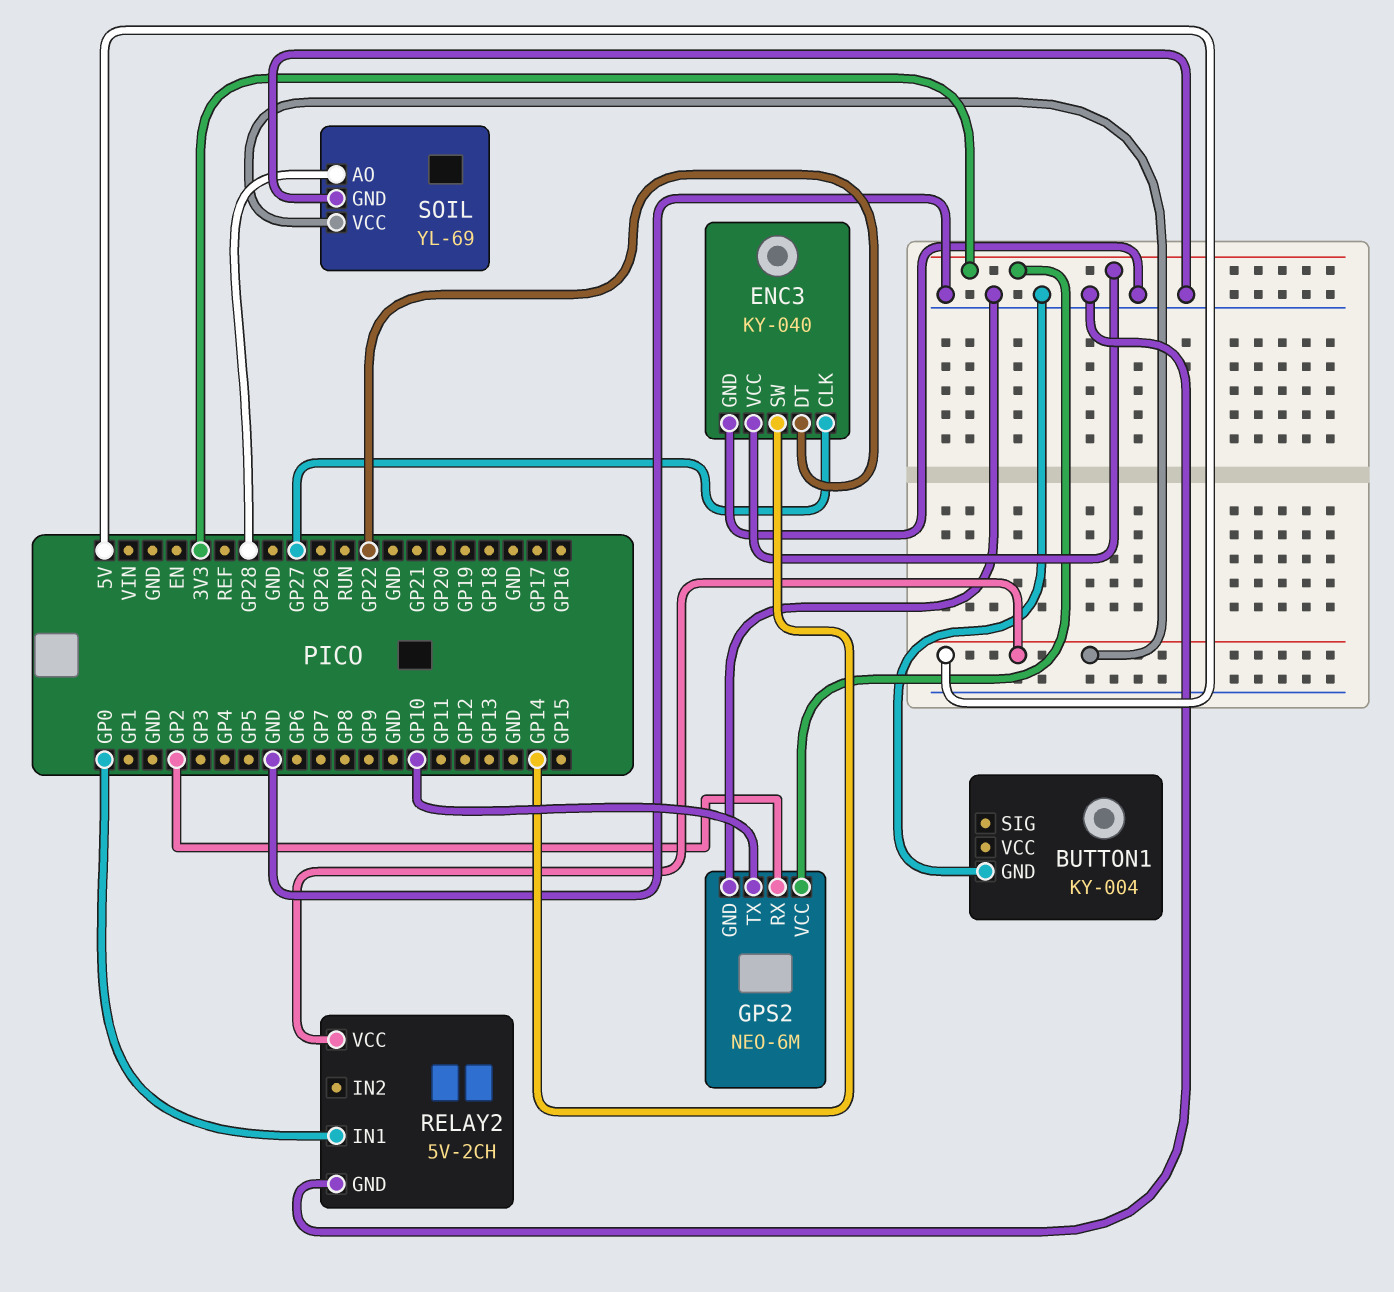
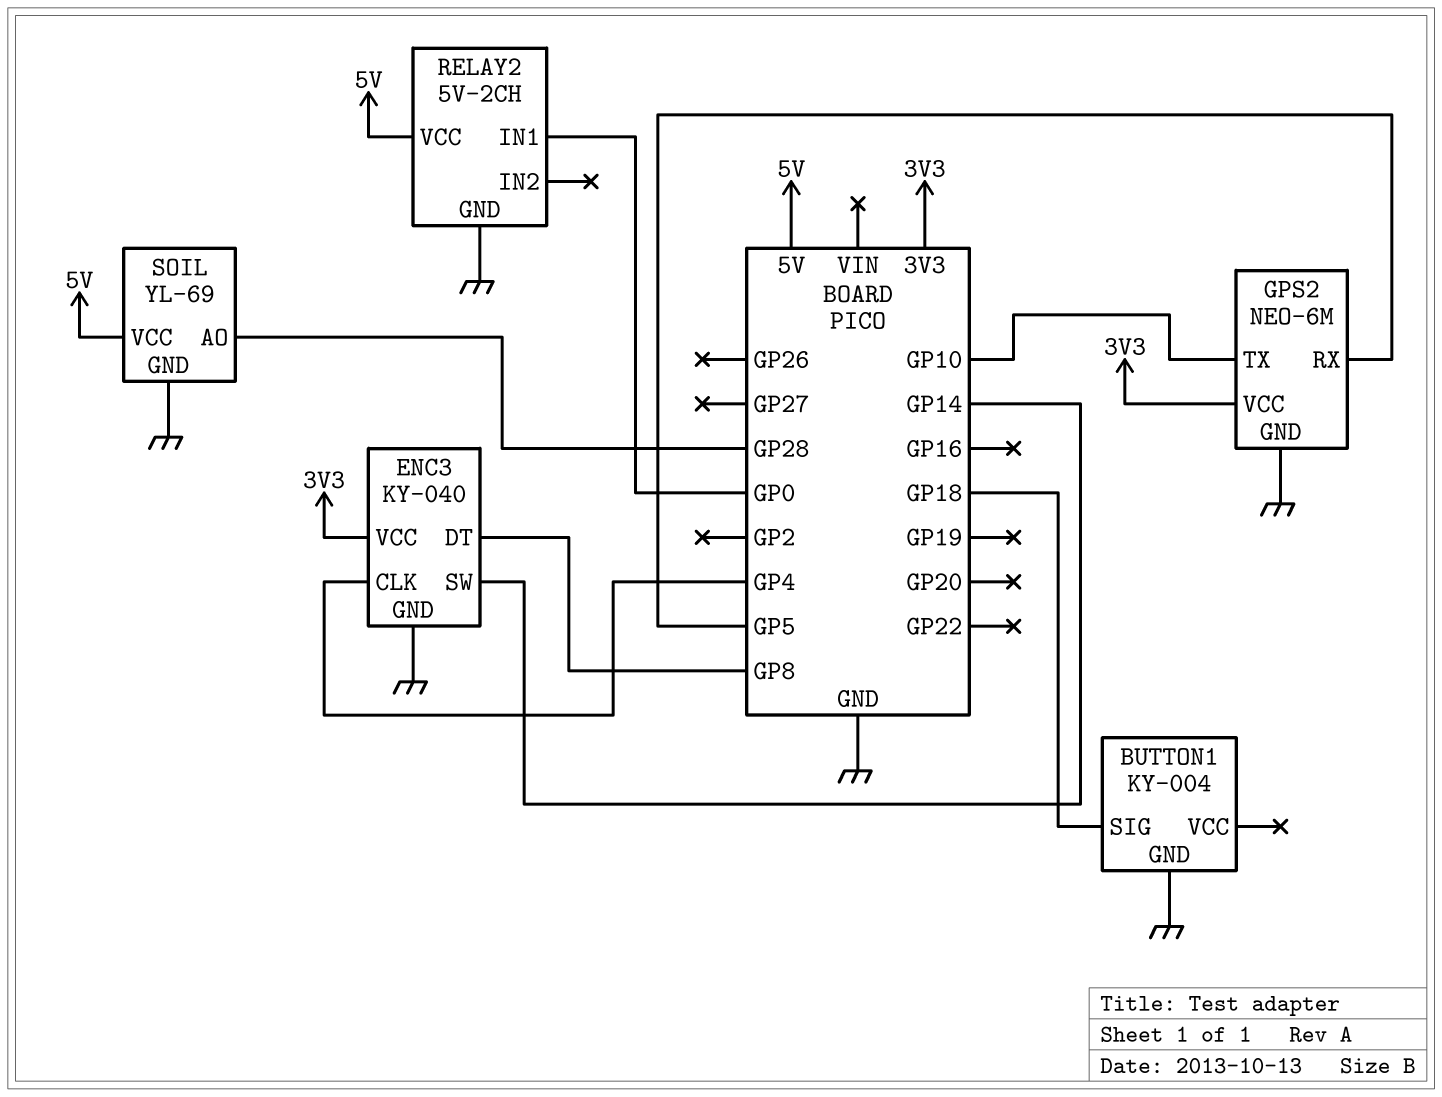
BUTTON1 pin SIG: none -> GP18
ENC3 pin CLK: GP27 -> GP4
ENC3 pin DT: GP22 -> GP8
GPS2 pin RX: GP2 -> GP5

